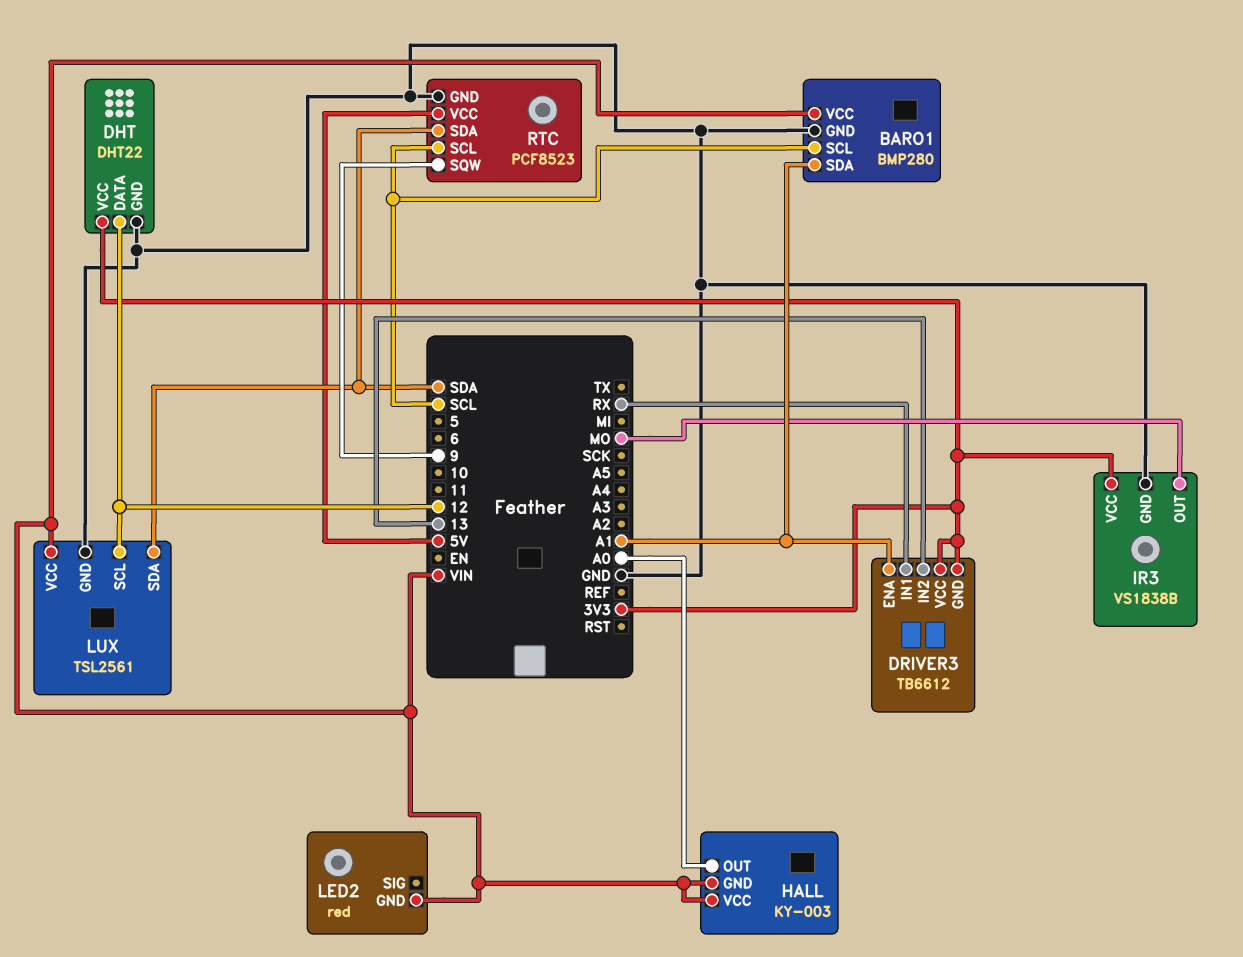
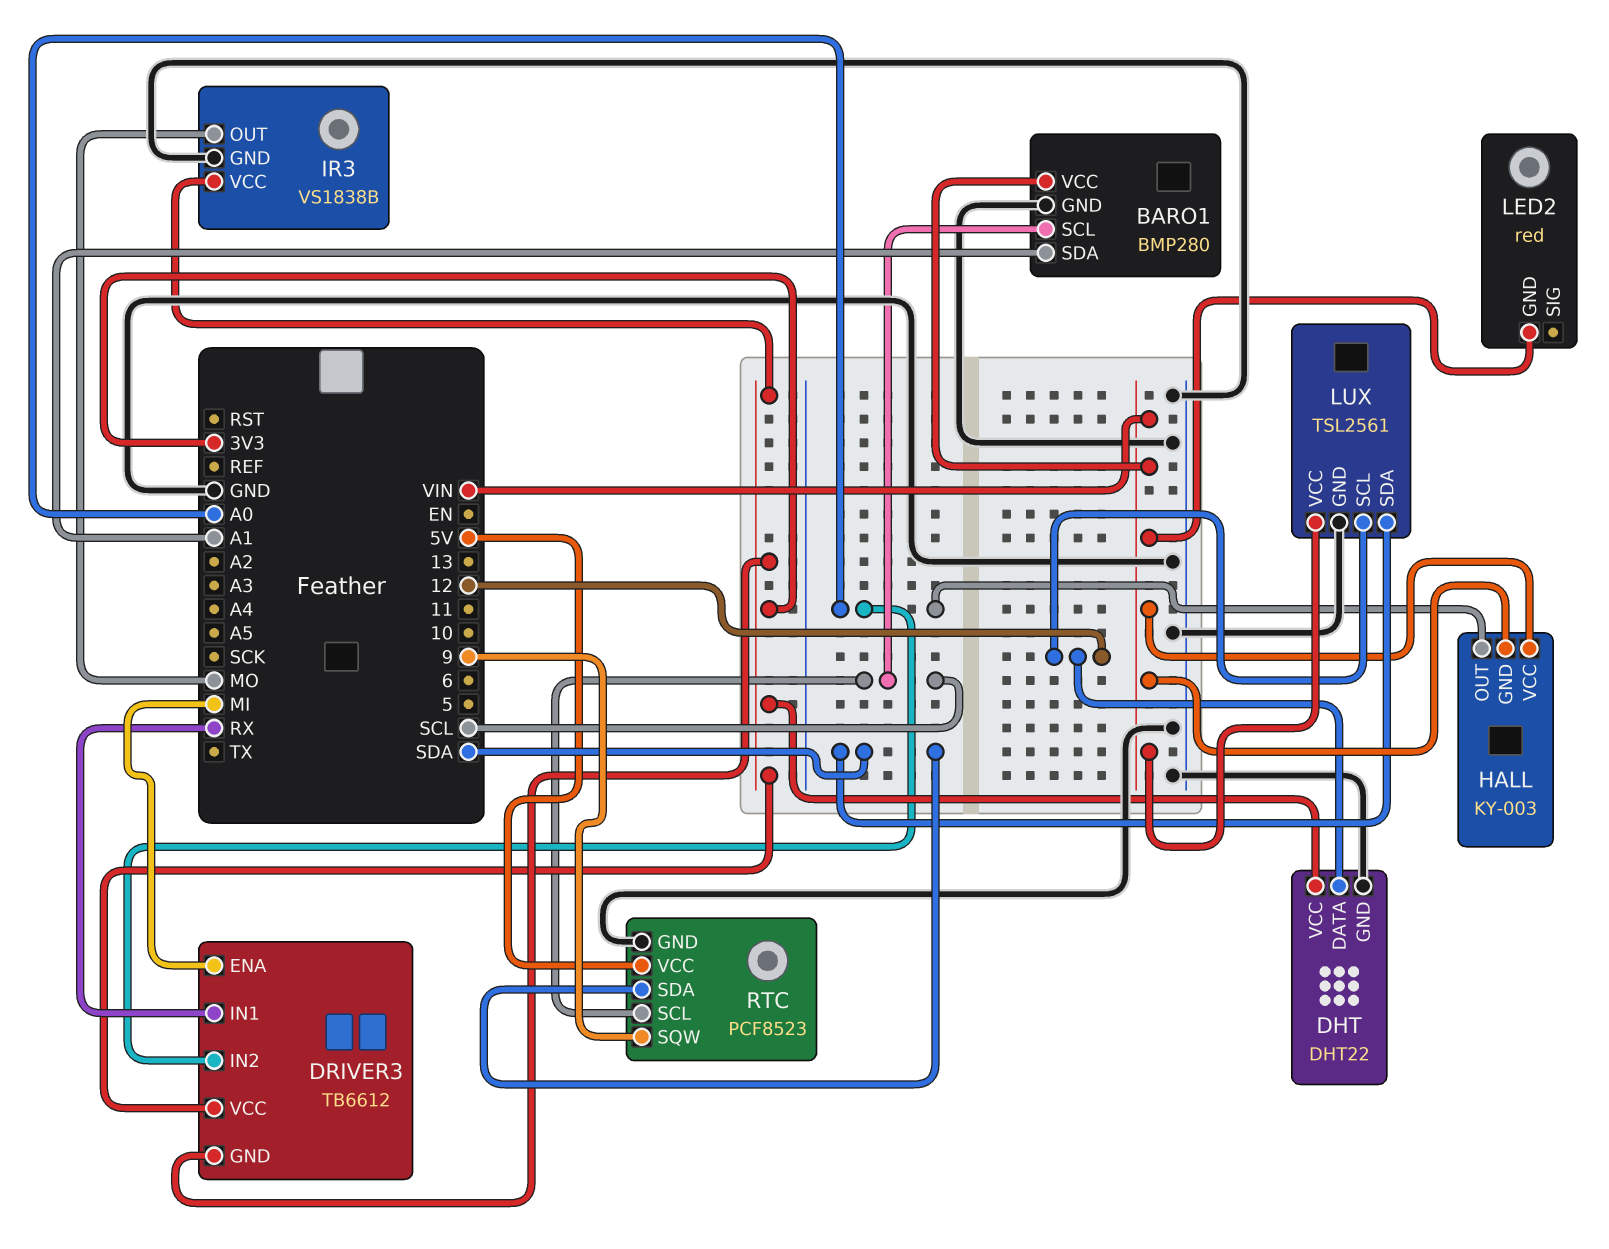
DRIVER3 pin ENA: A1 -> MI
DRIVER3 pin IN2: 13 -> A0

